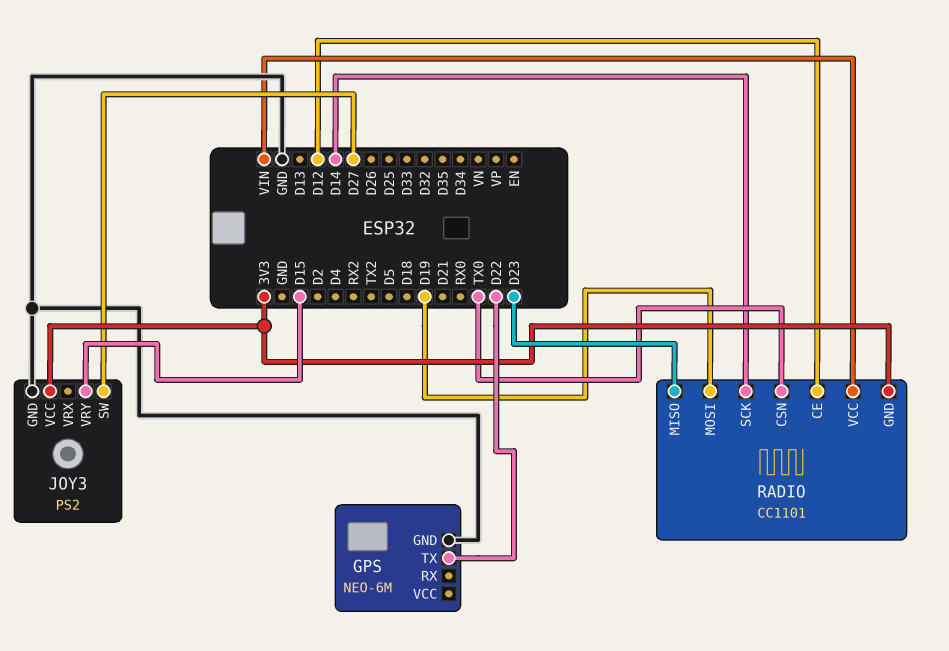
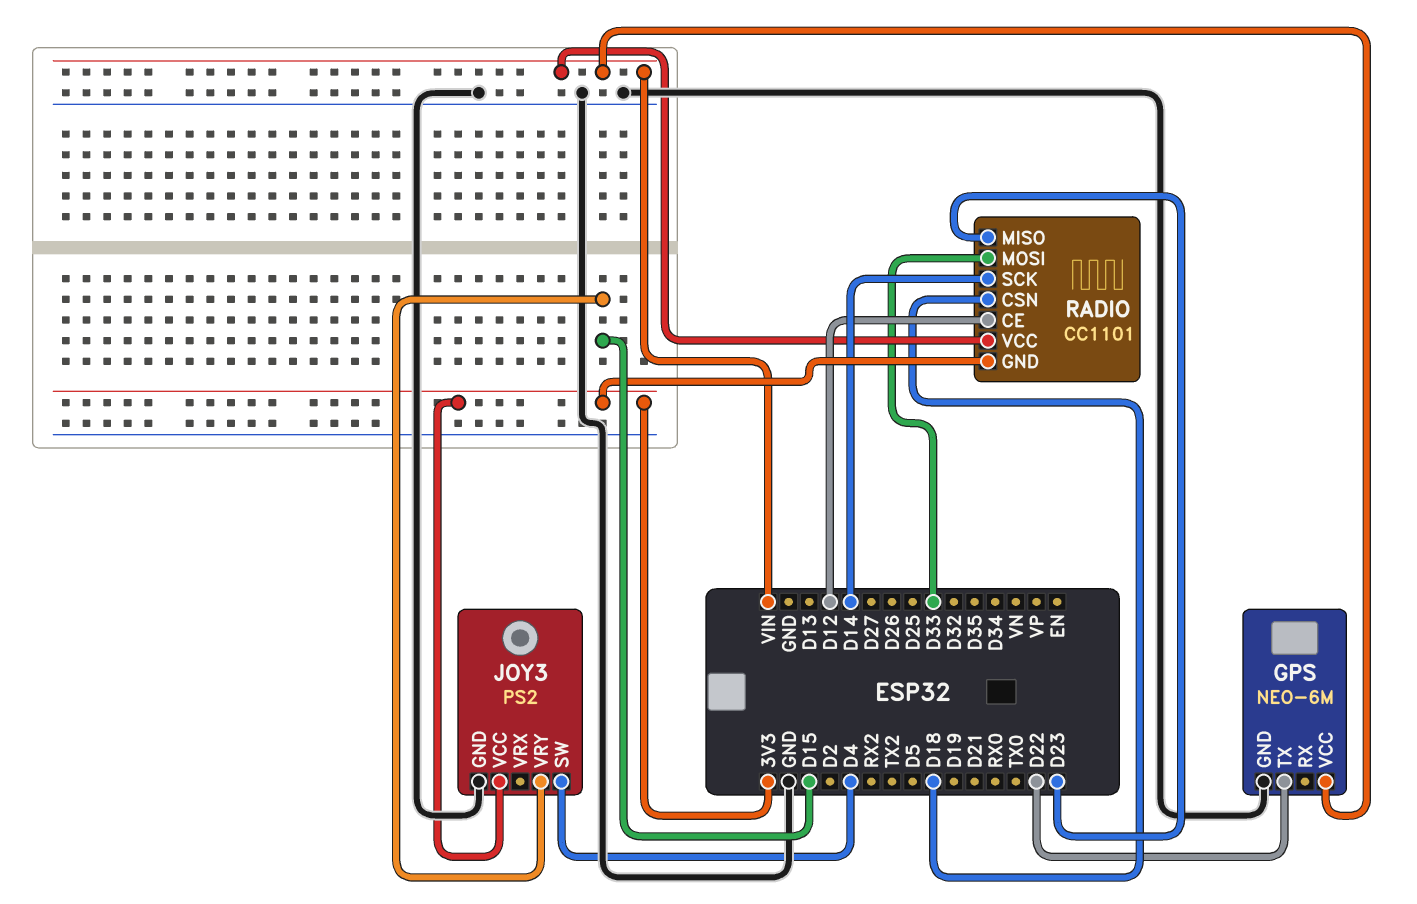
GPS pin VCC: none -> VIN
JOY3 pin SW: D27 -> D4
RADIO pin CSN: TX0 -> D18
RADIO pin MOSI: D19 -> D33

